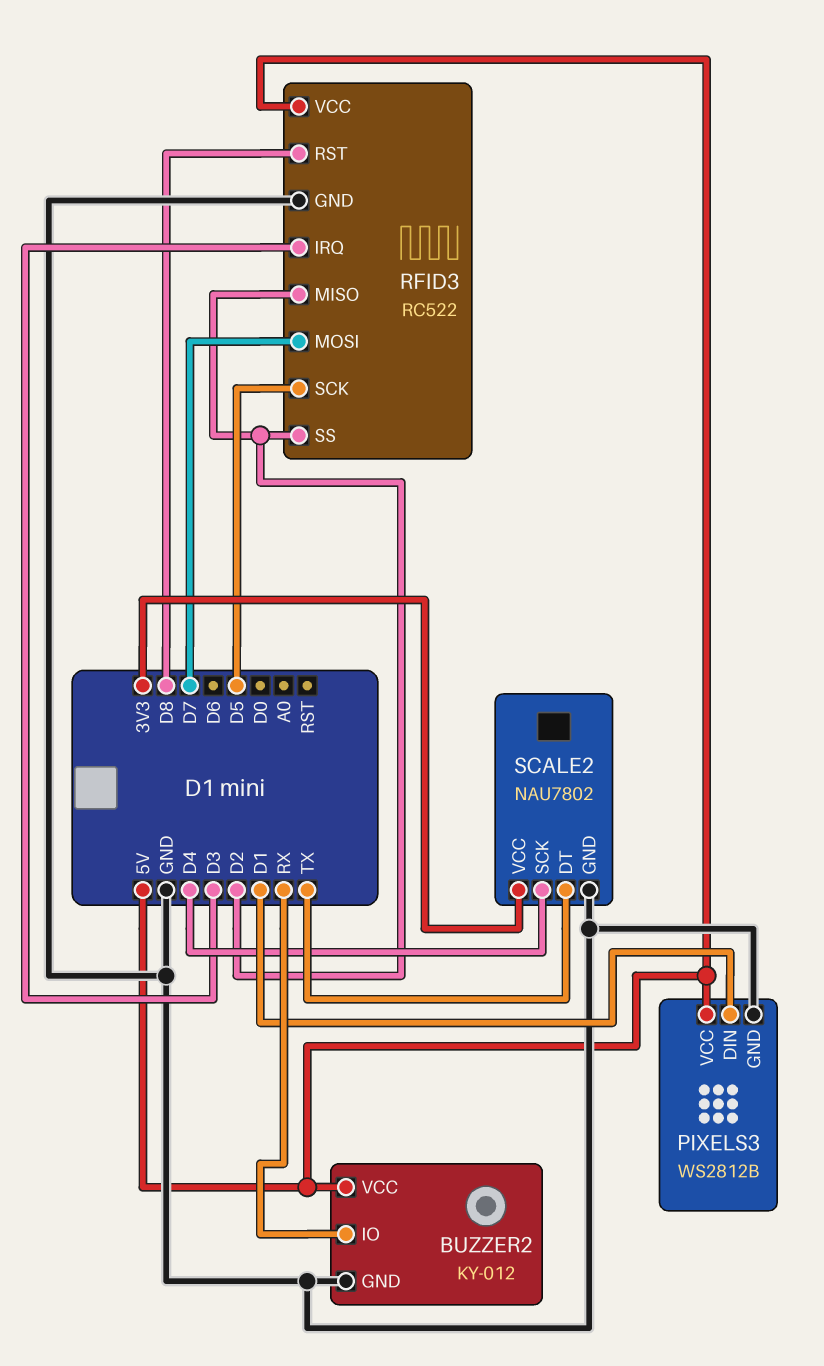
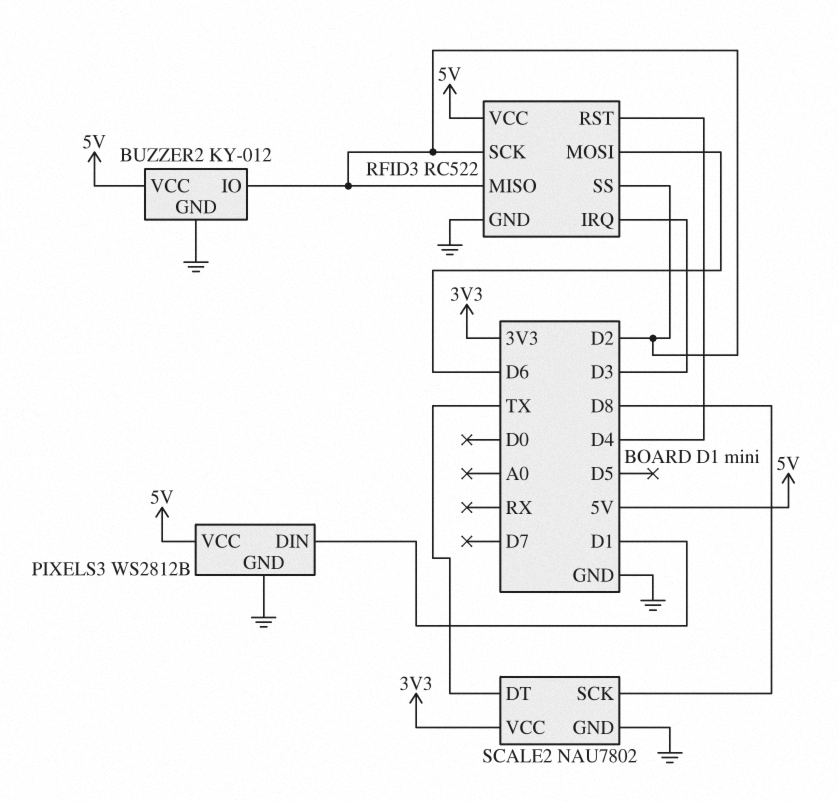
BUZZER2 pin IO: RX -> D2
RFID3 pin MOSI: D7 -> D6
RFID3 pin RST: D8 -> D4
RFID3 pin SCK: D5 -> D2
SCALE2 pin SCK: D4 -> D8

